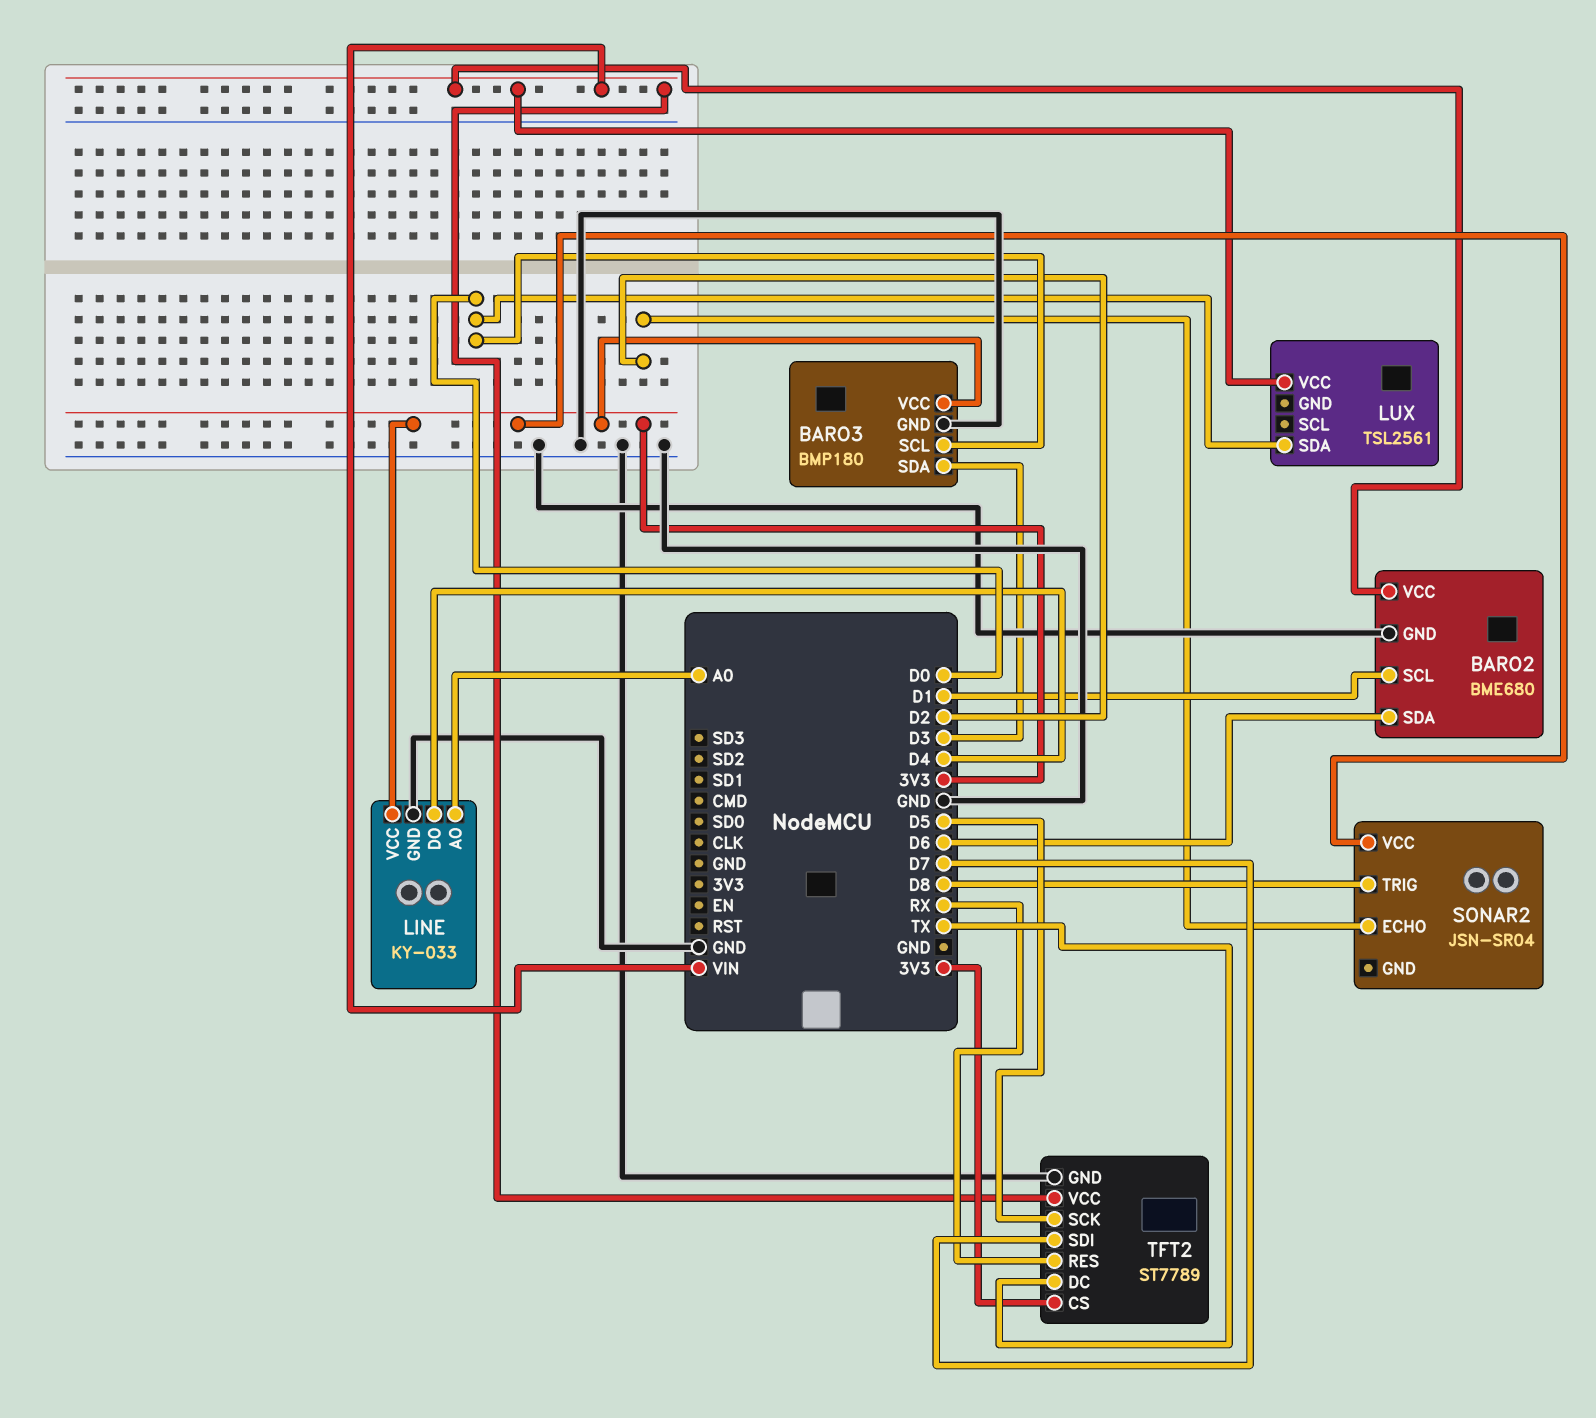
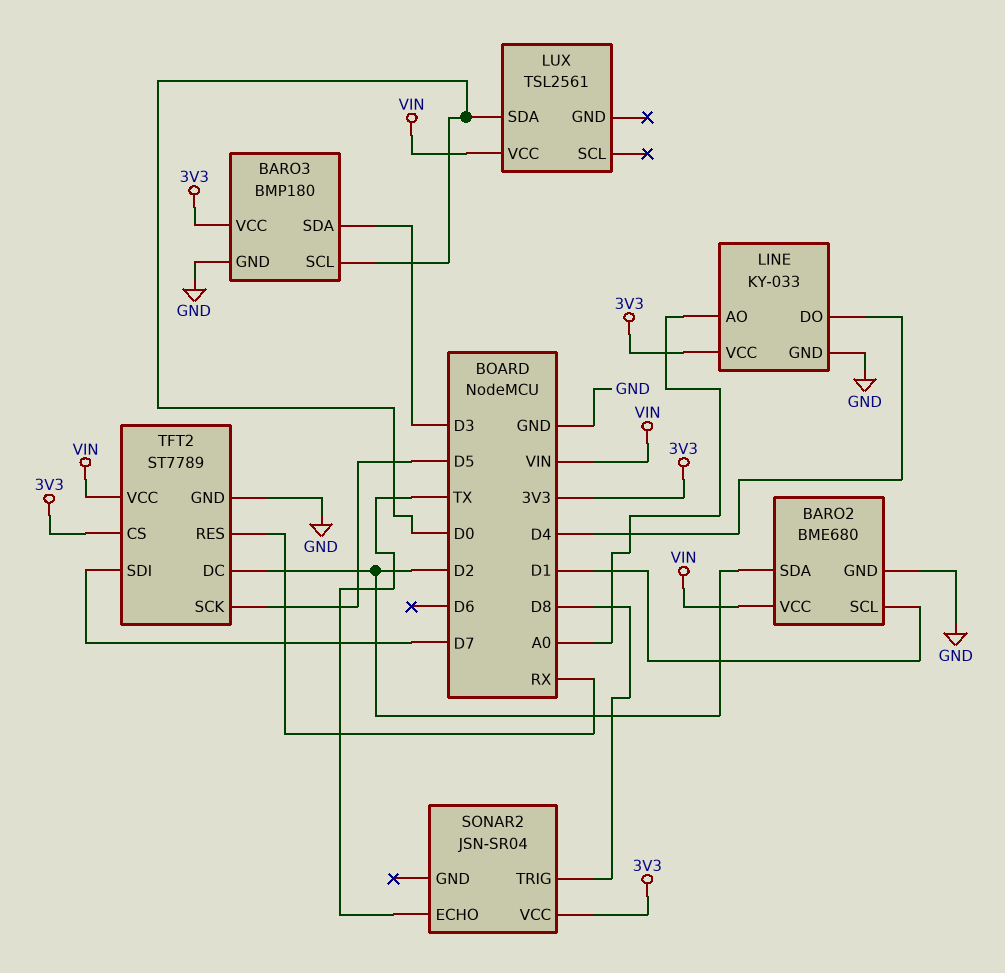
BARO2 pin SDA: D6 -> D2
SONAR2 pin ECHO: D2 -> TX
TFT2 pin DC: TX -> D2

